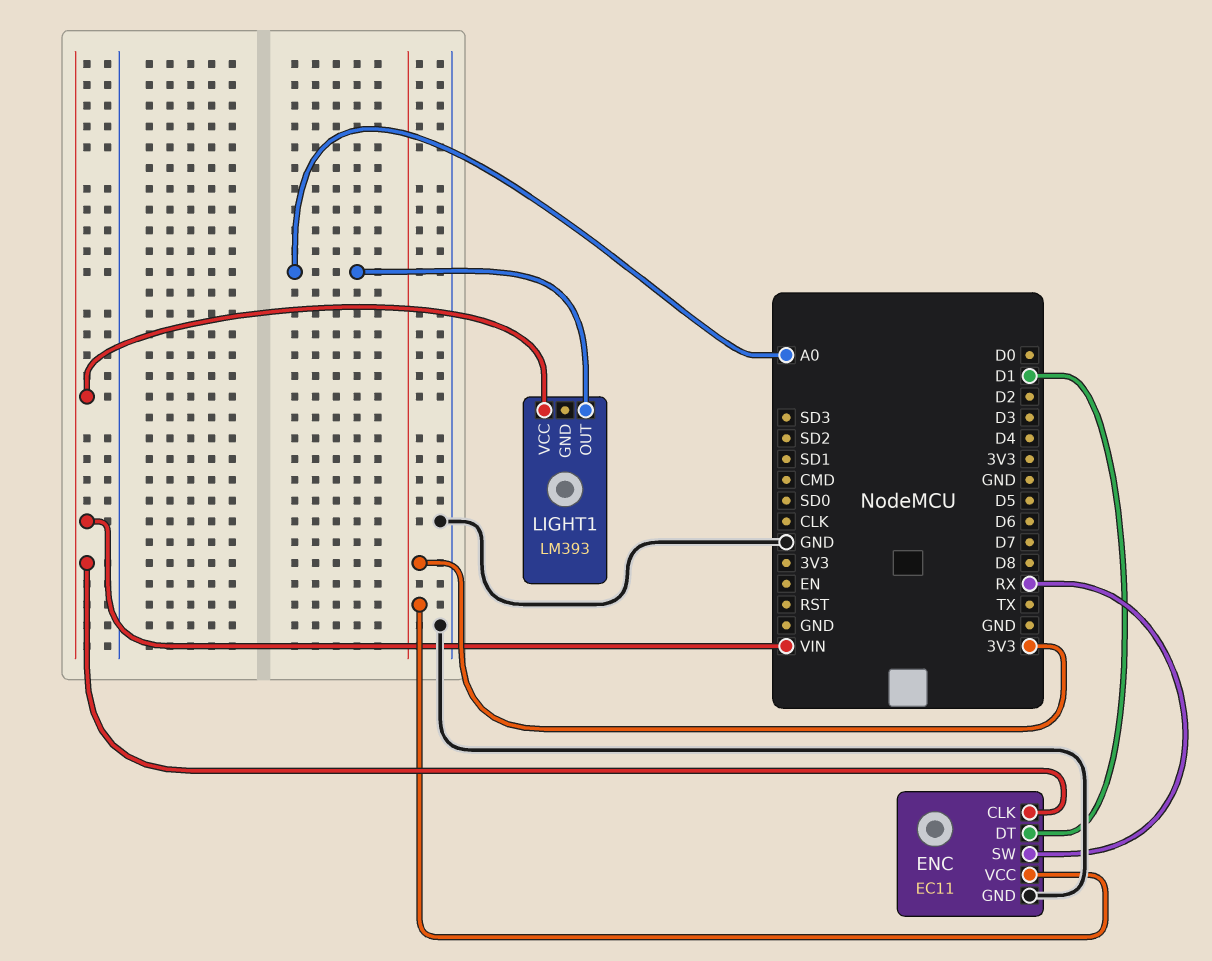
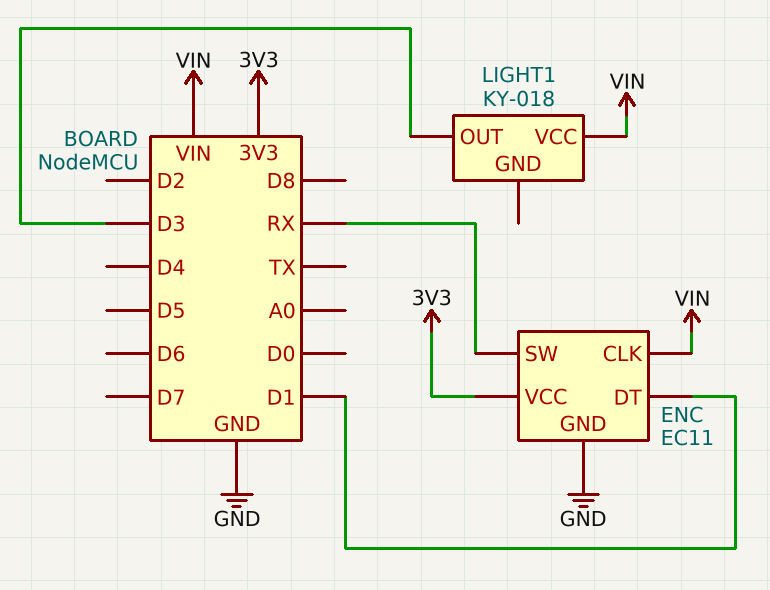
LIGHT1: LM393 -> KY-018
LIGHT1 pin OUT: A0 -> D3

